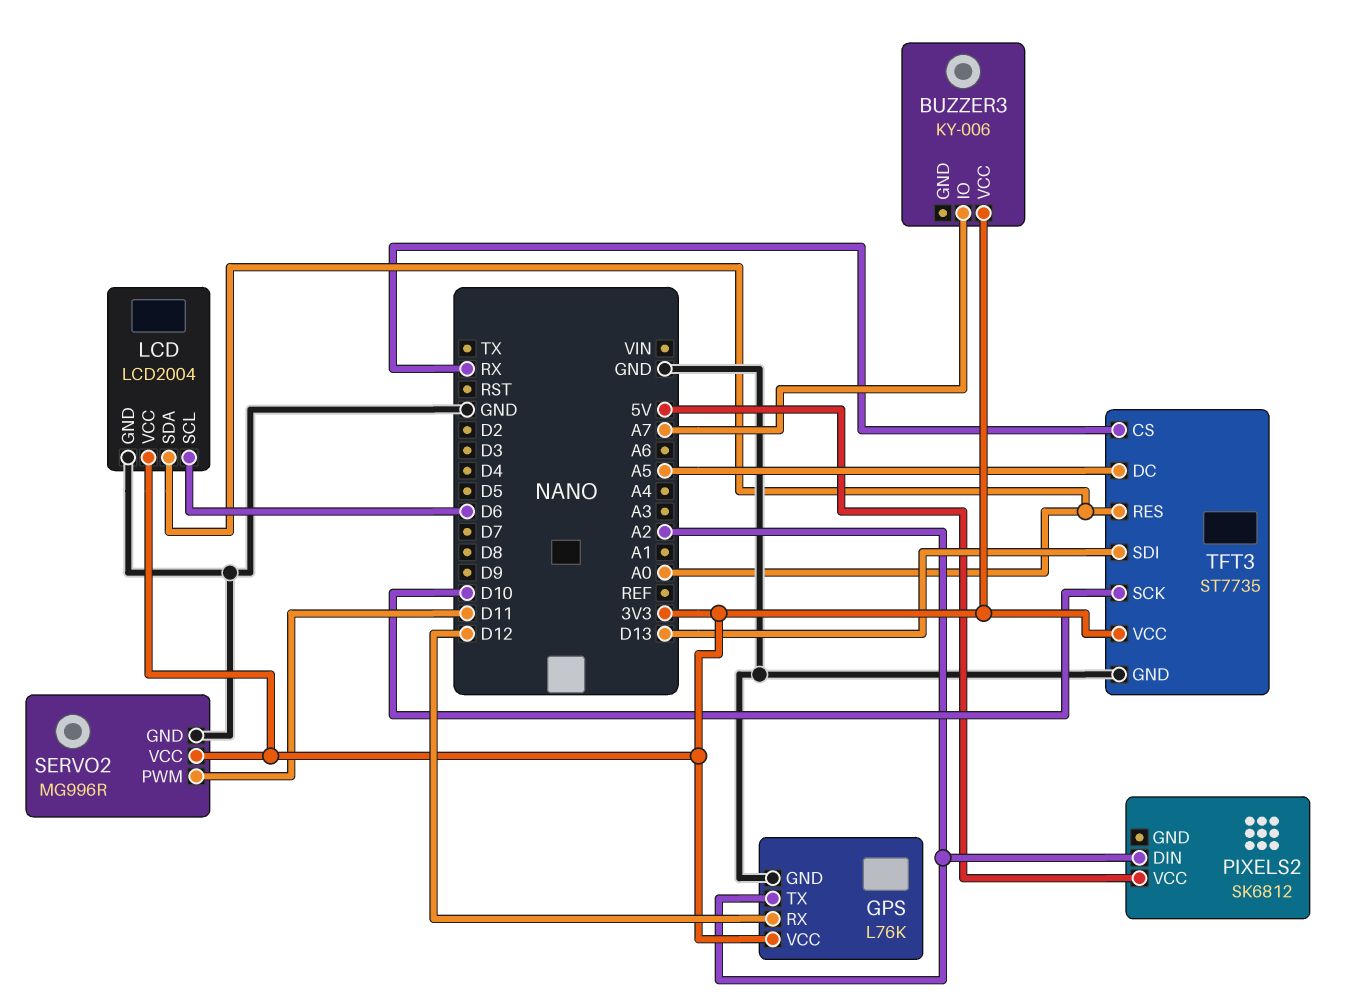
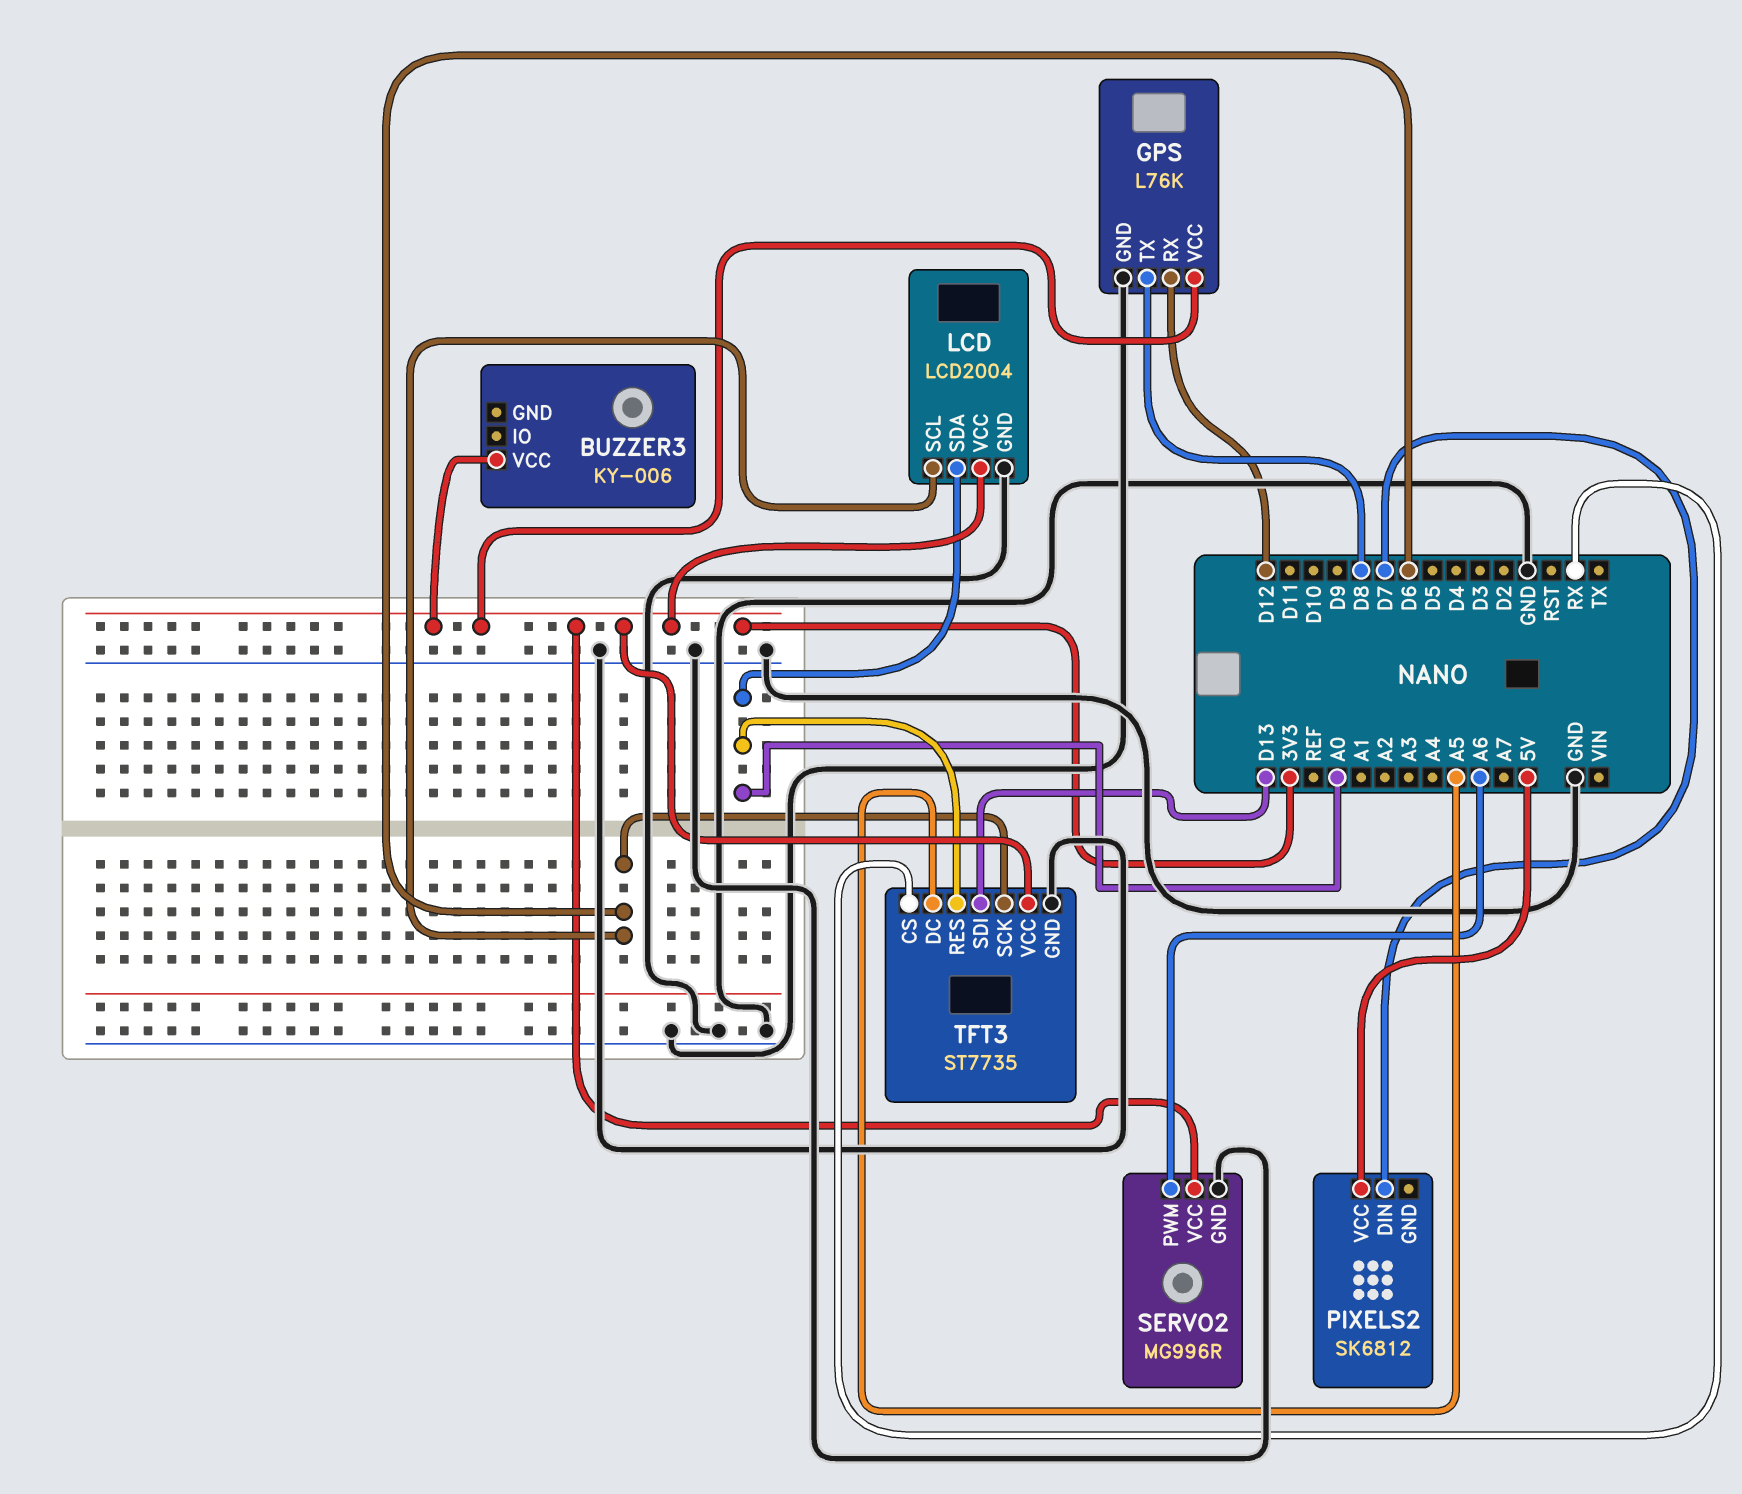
BUZZER3 pin IO: A7 -> none
GPS pin TX: A2 -> D8
PIXELS2 pin DIN: A2 -> D7
SERVO2 pin PWM: D11 -> A6
TFT3 pin SCK: D10 -> D6

